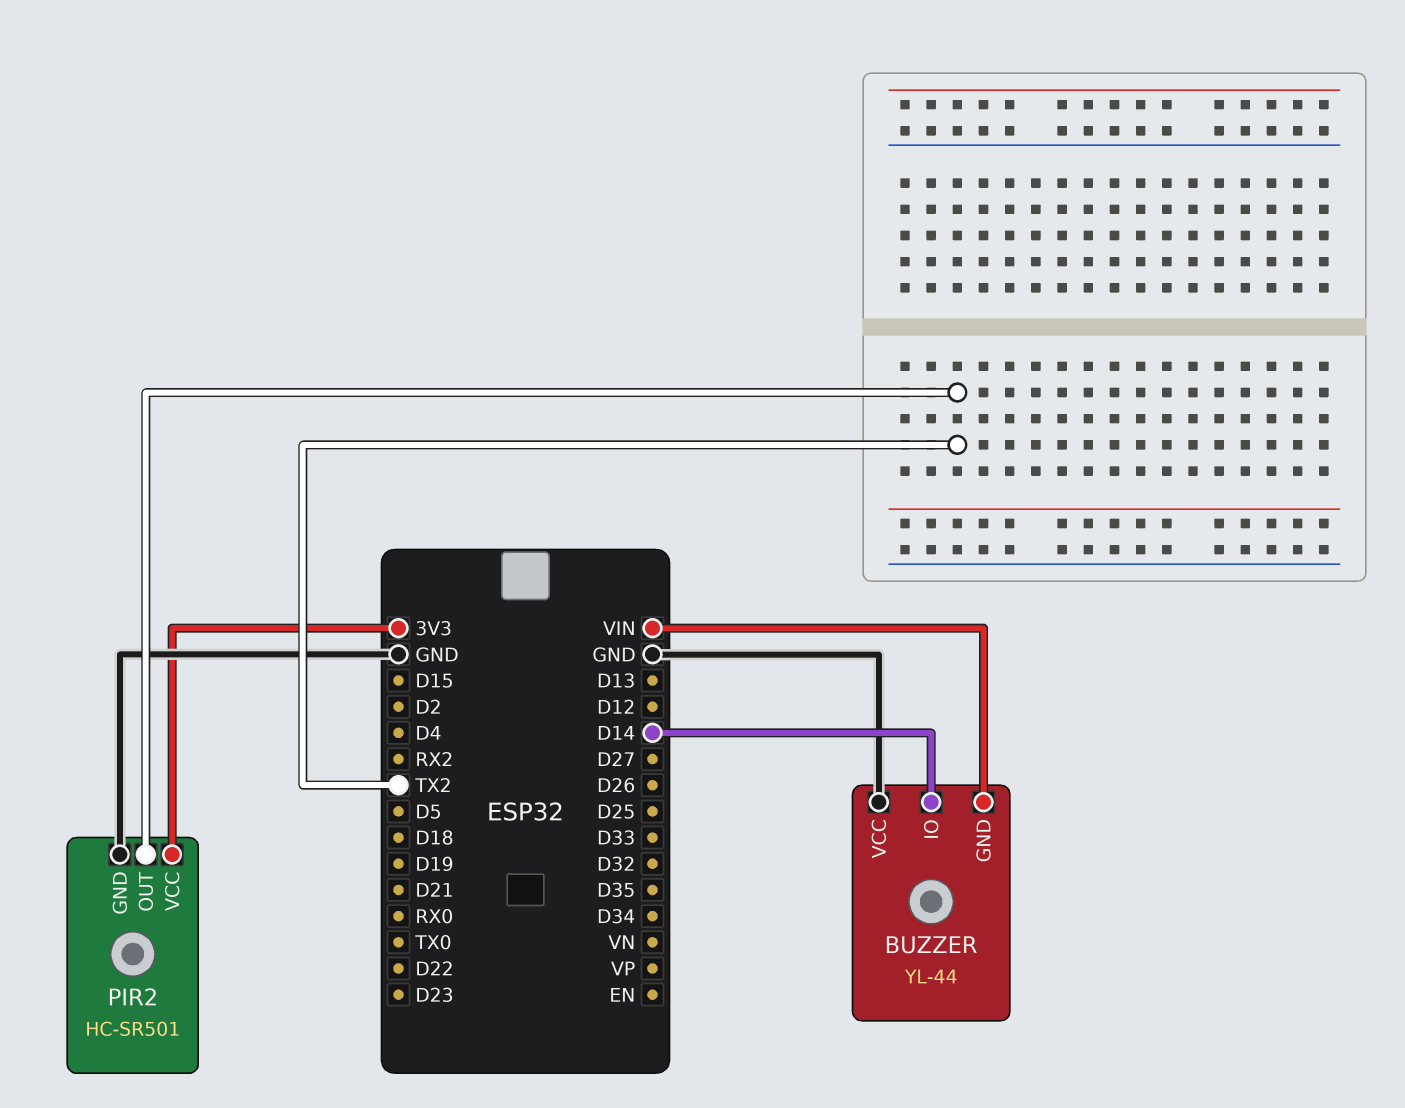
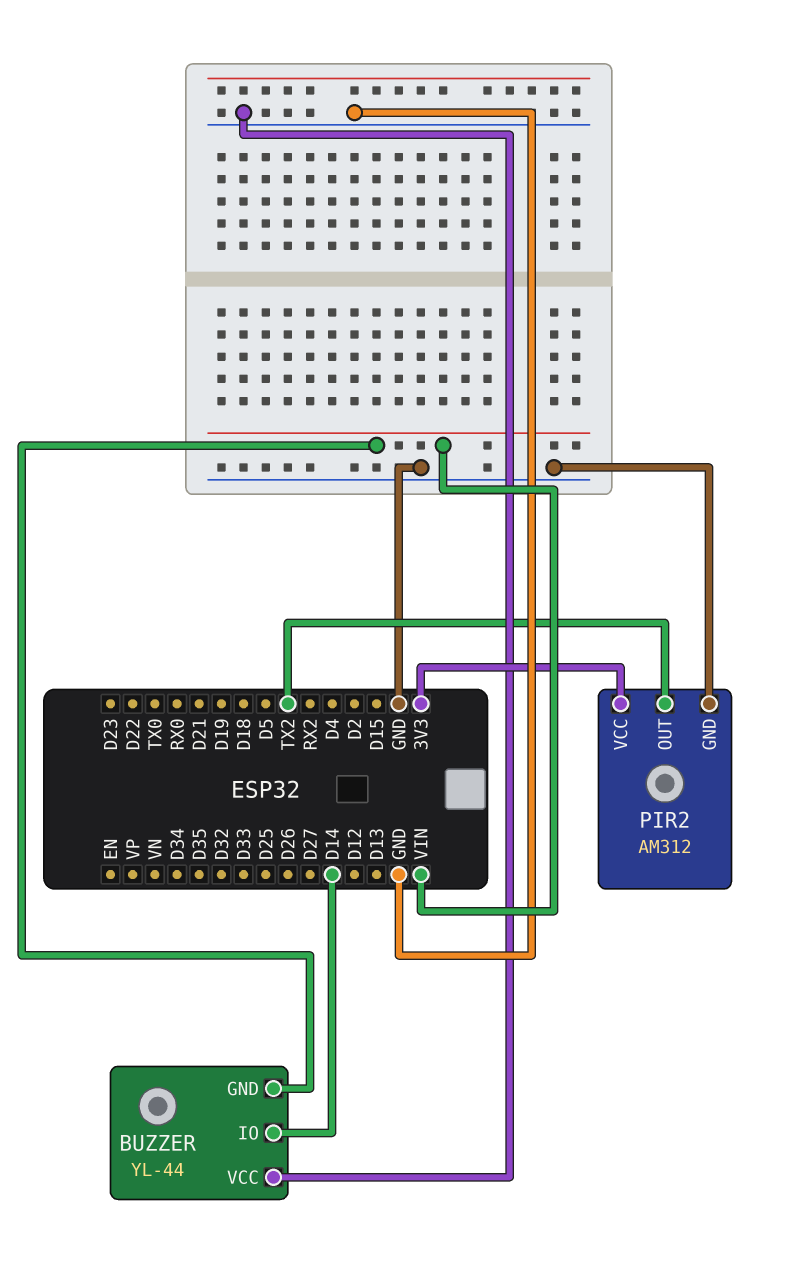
PIR2: HC-SR501 -> AM312

